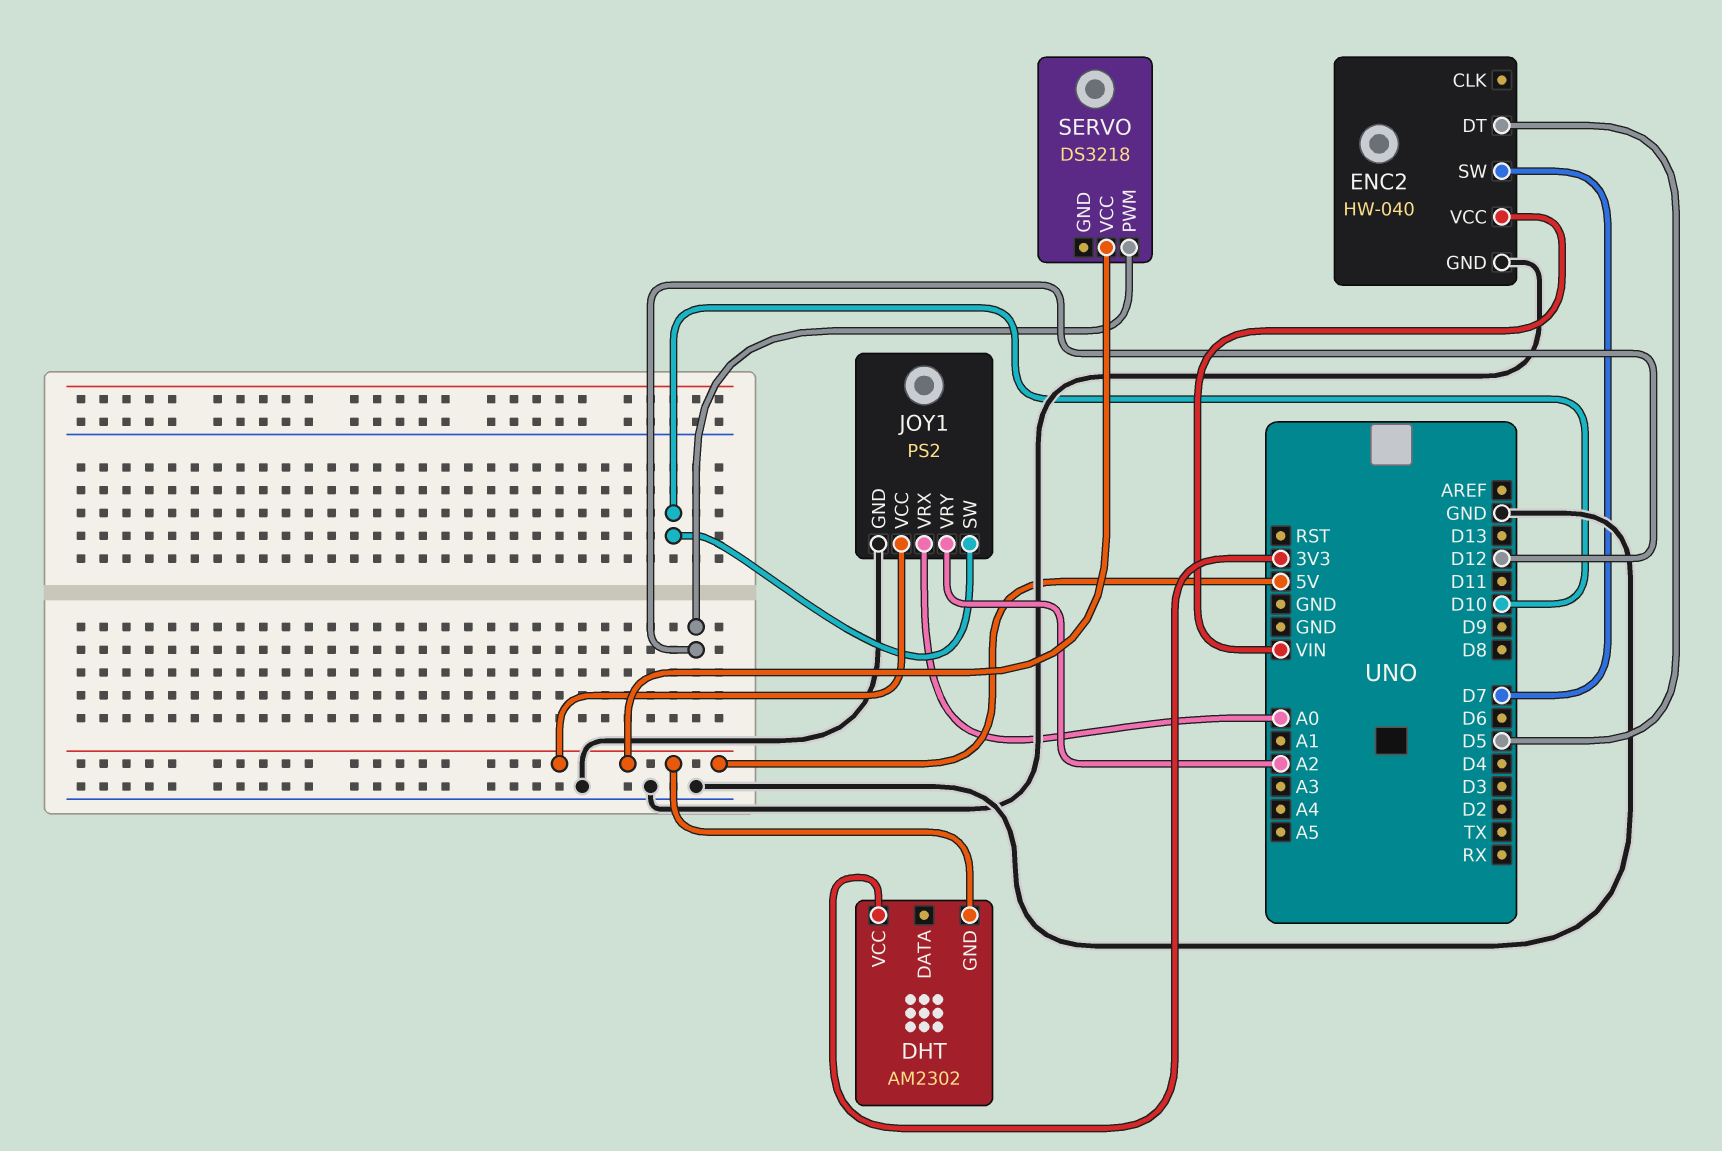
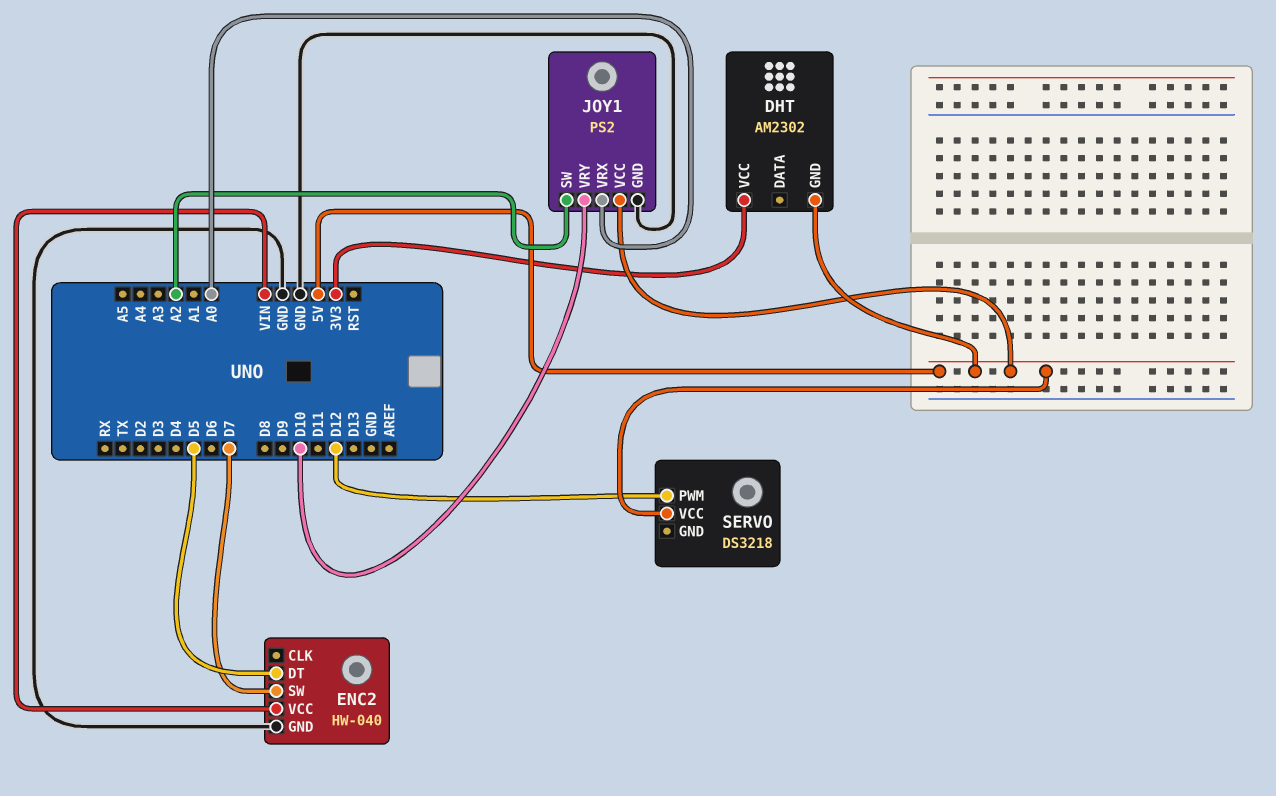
JOY1 pin SW: D10 -> A2
JOY1 pin VRY: A2 -> D10

